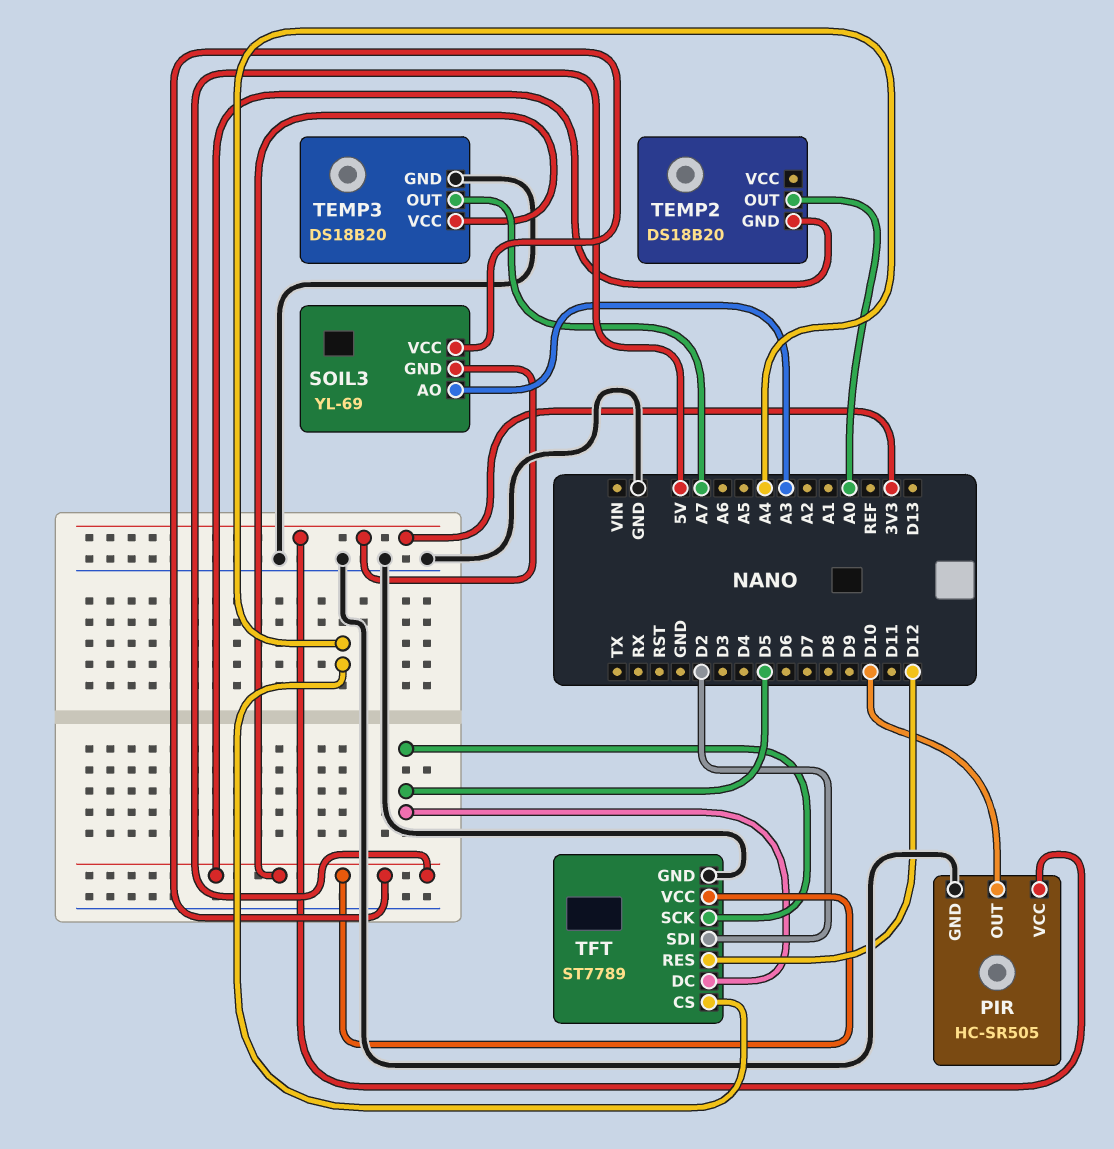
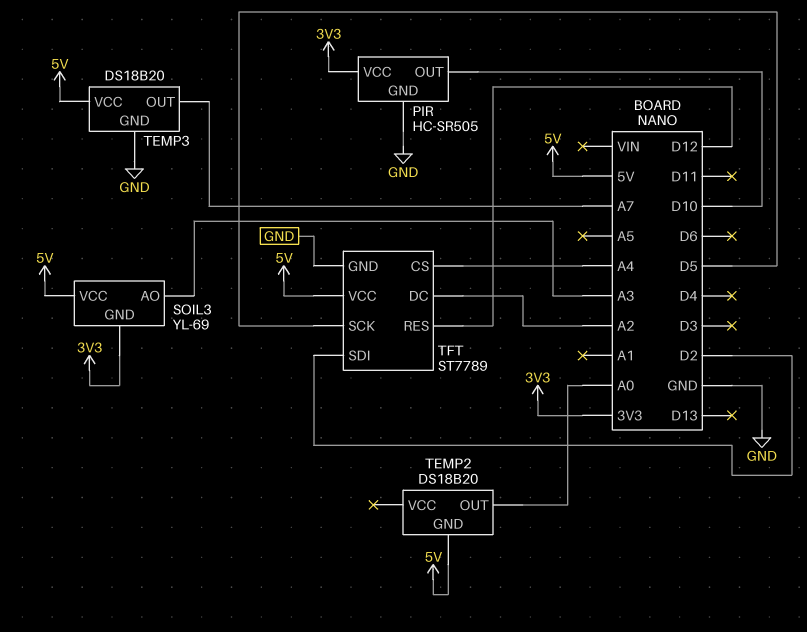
TFT pin DC: D5 -> A2

